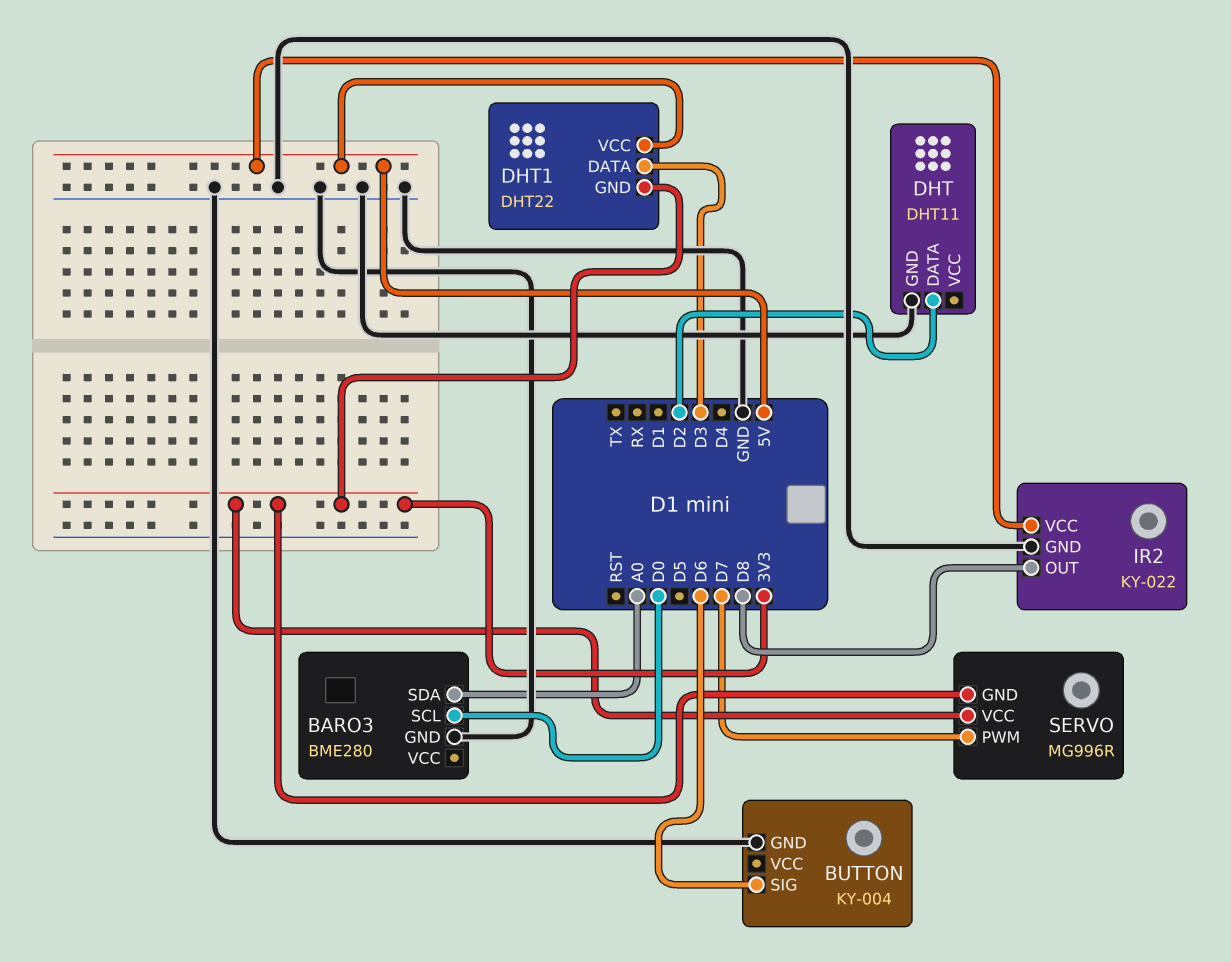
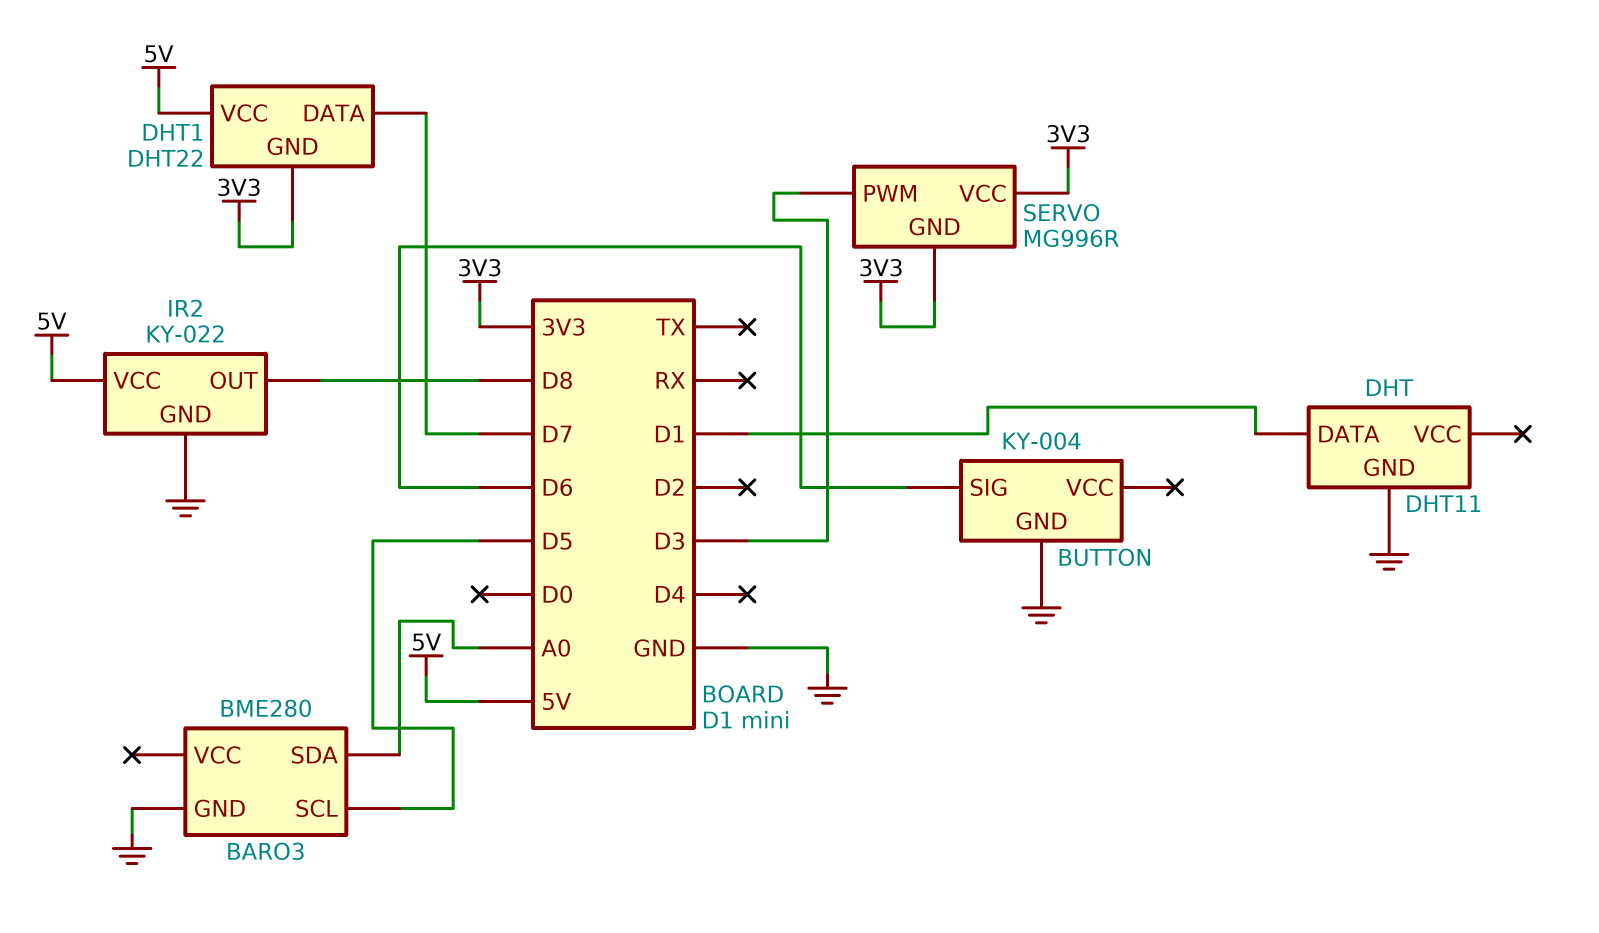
BARO3 pin SCL: D0 -> D5
DHT pin DATA: D2 -> D1
DHT1 pin DATA: D3 -> D7
SERVO pin PWM: D7 -> D3

